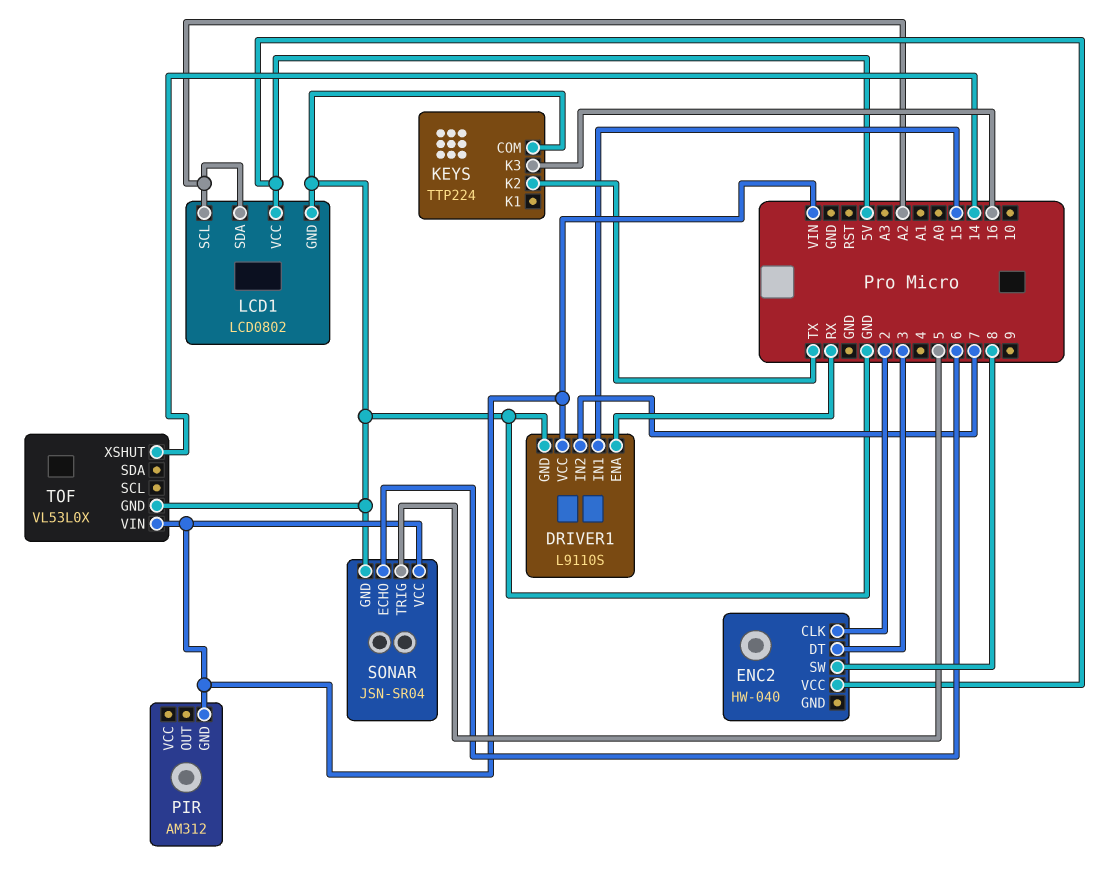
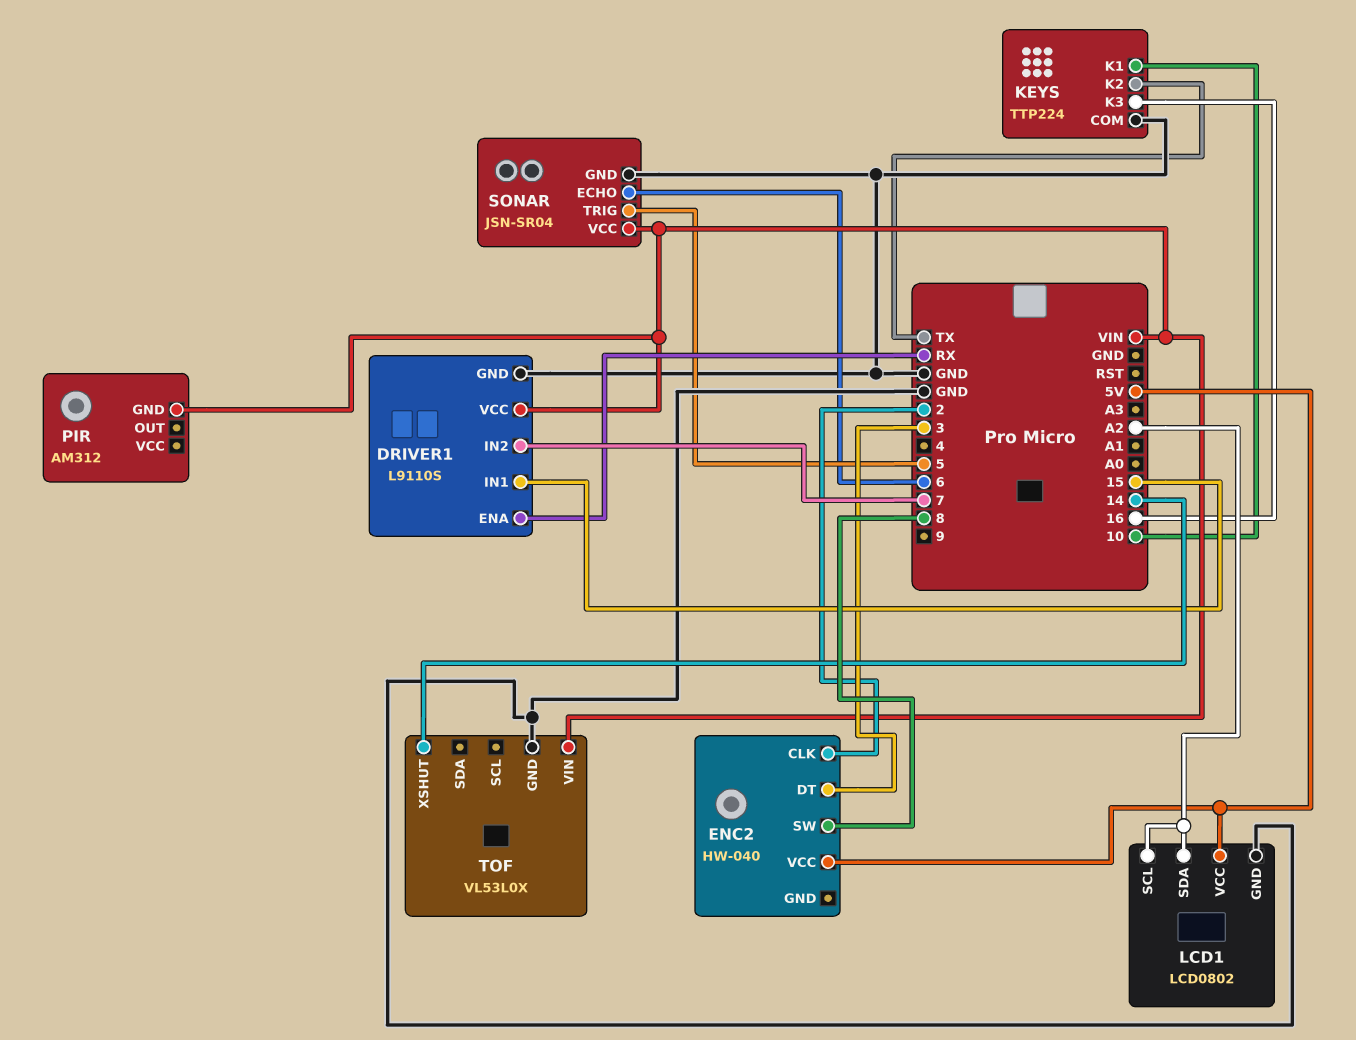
KEYS pin K1: none -> 10

